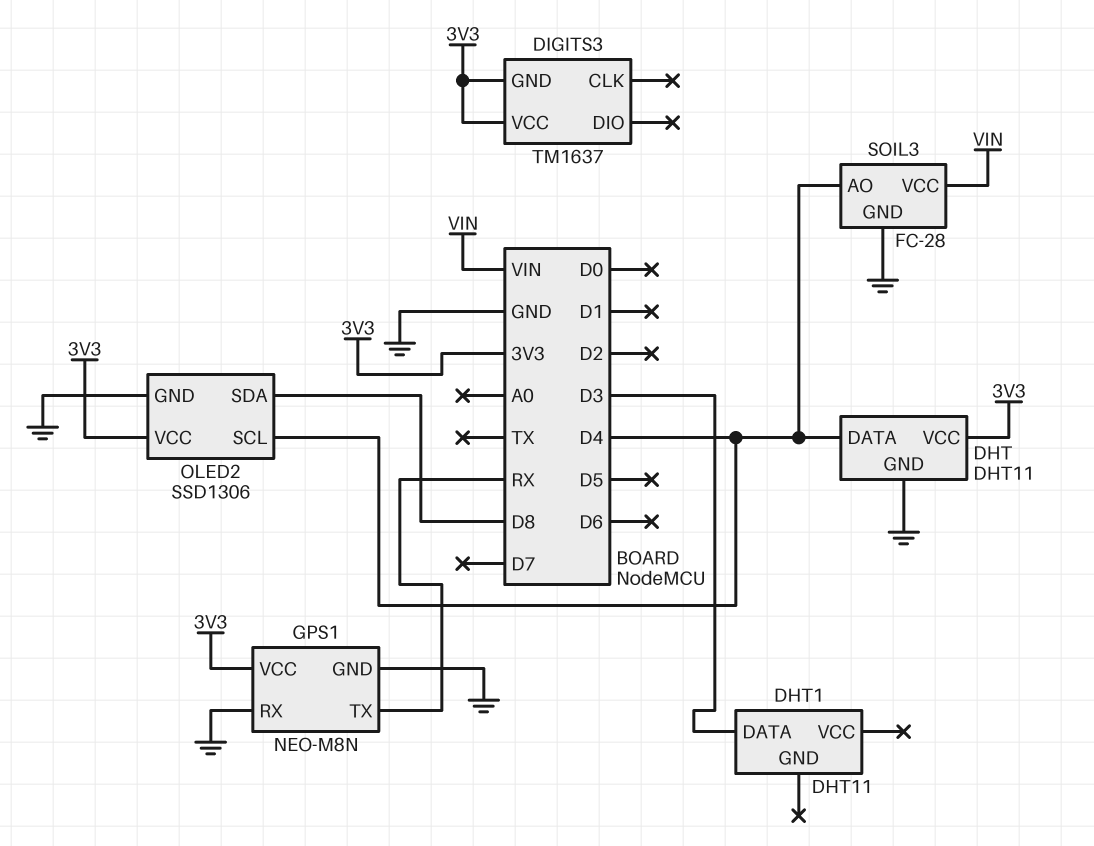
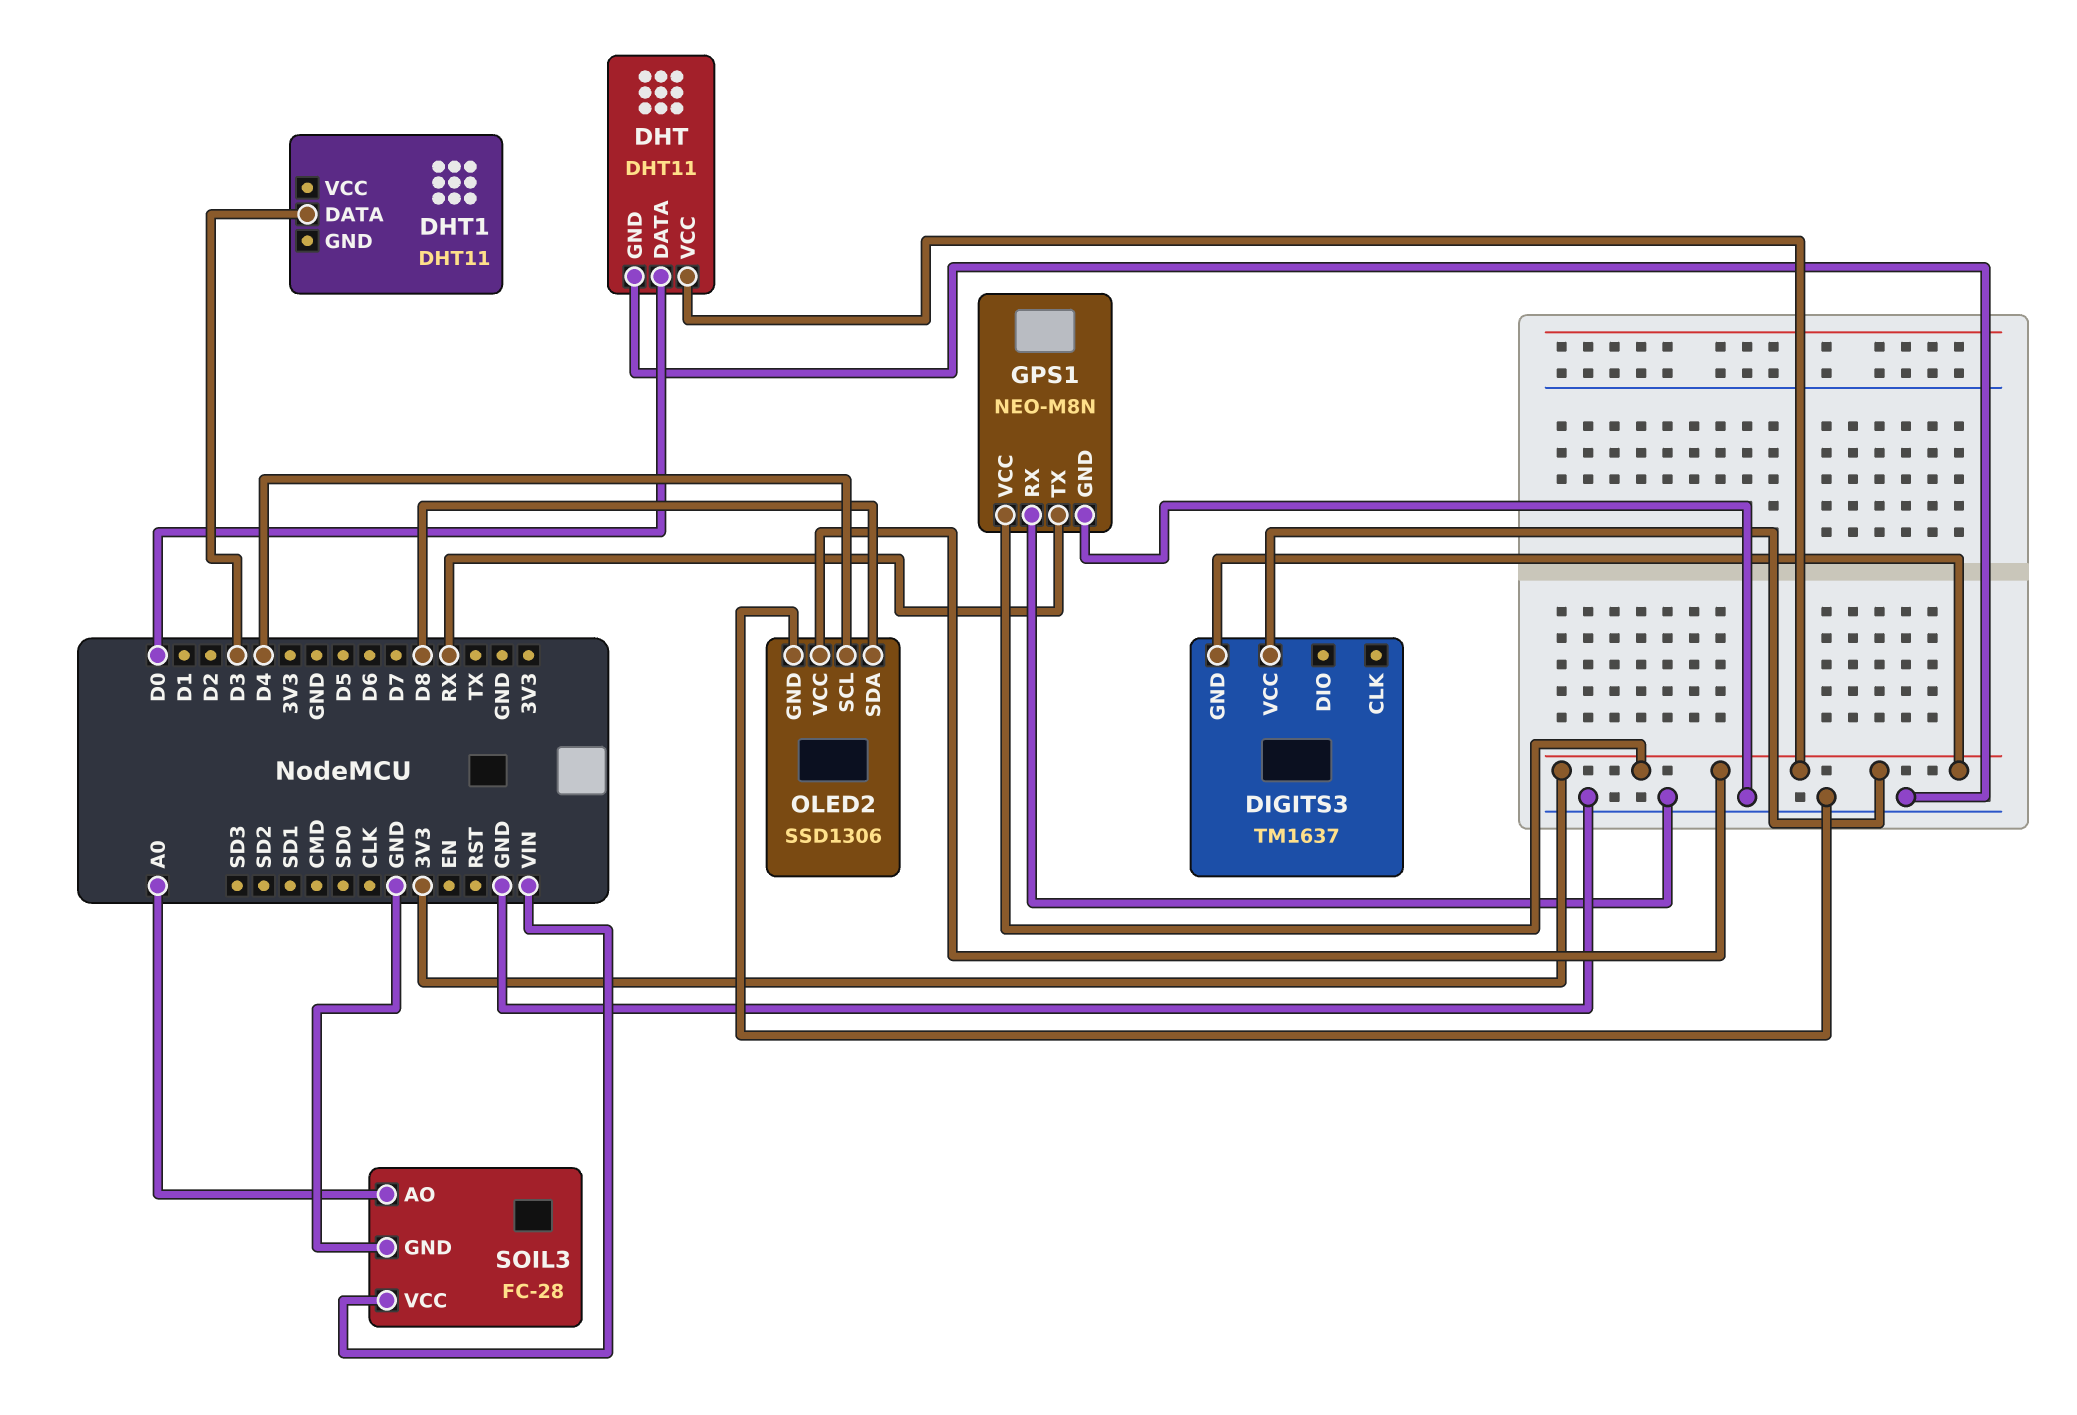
DHT pin DATA: D4 -> D0
SOIL3 pin AO: D4 -> A0

